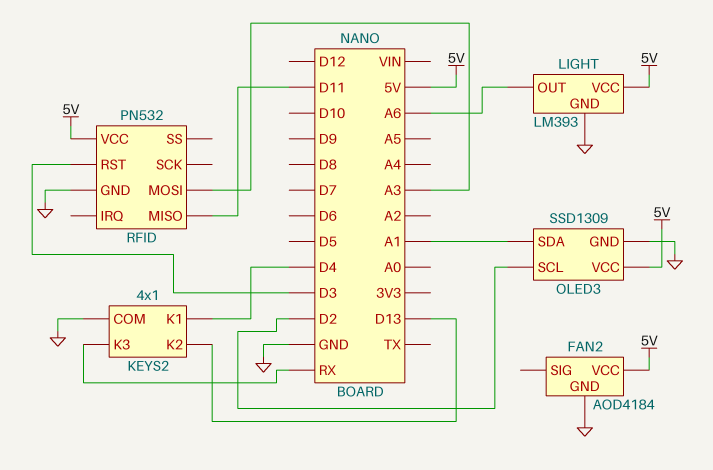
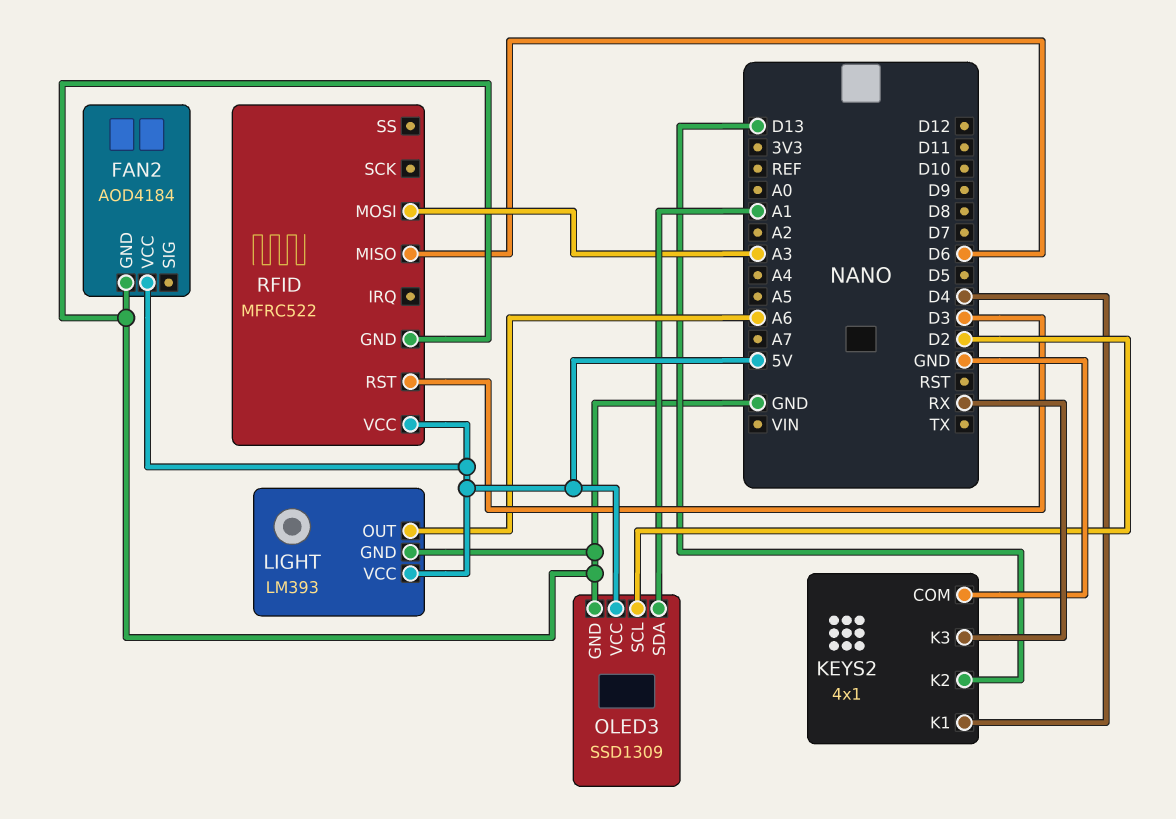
RFID: PN532 -> MFRC522
RFID pin MISO: D11 -> D6

